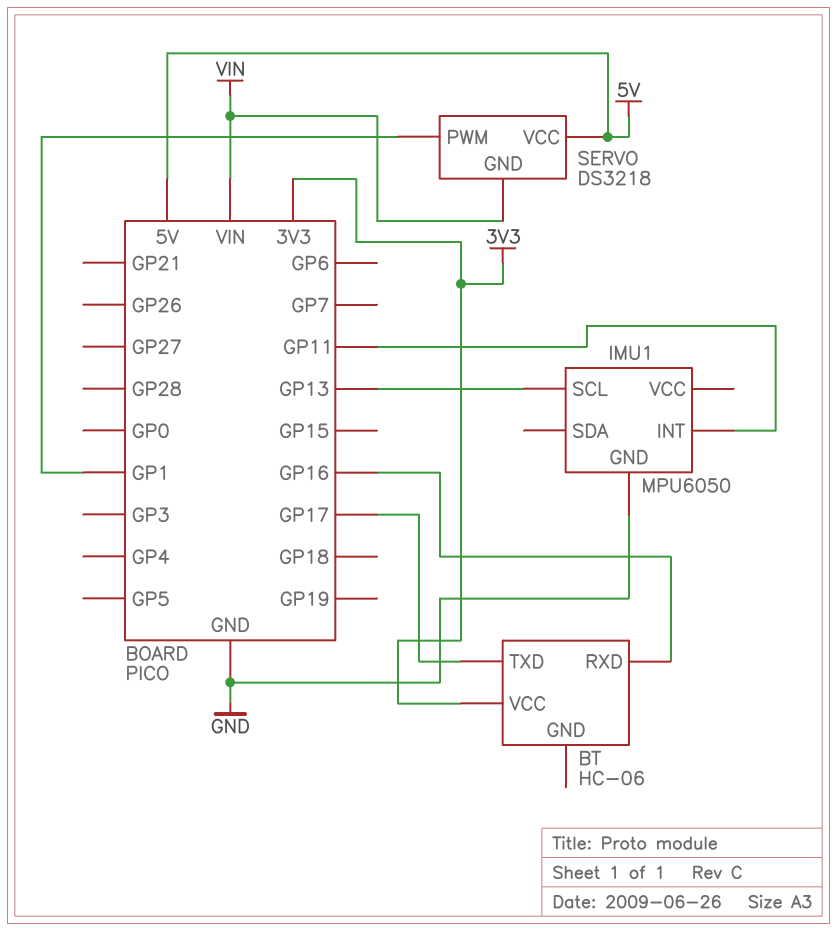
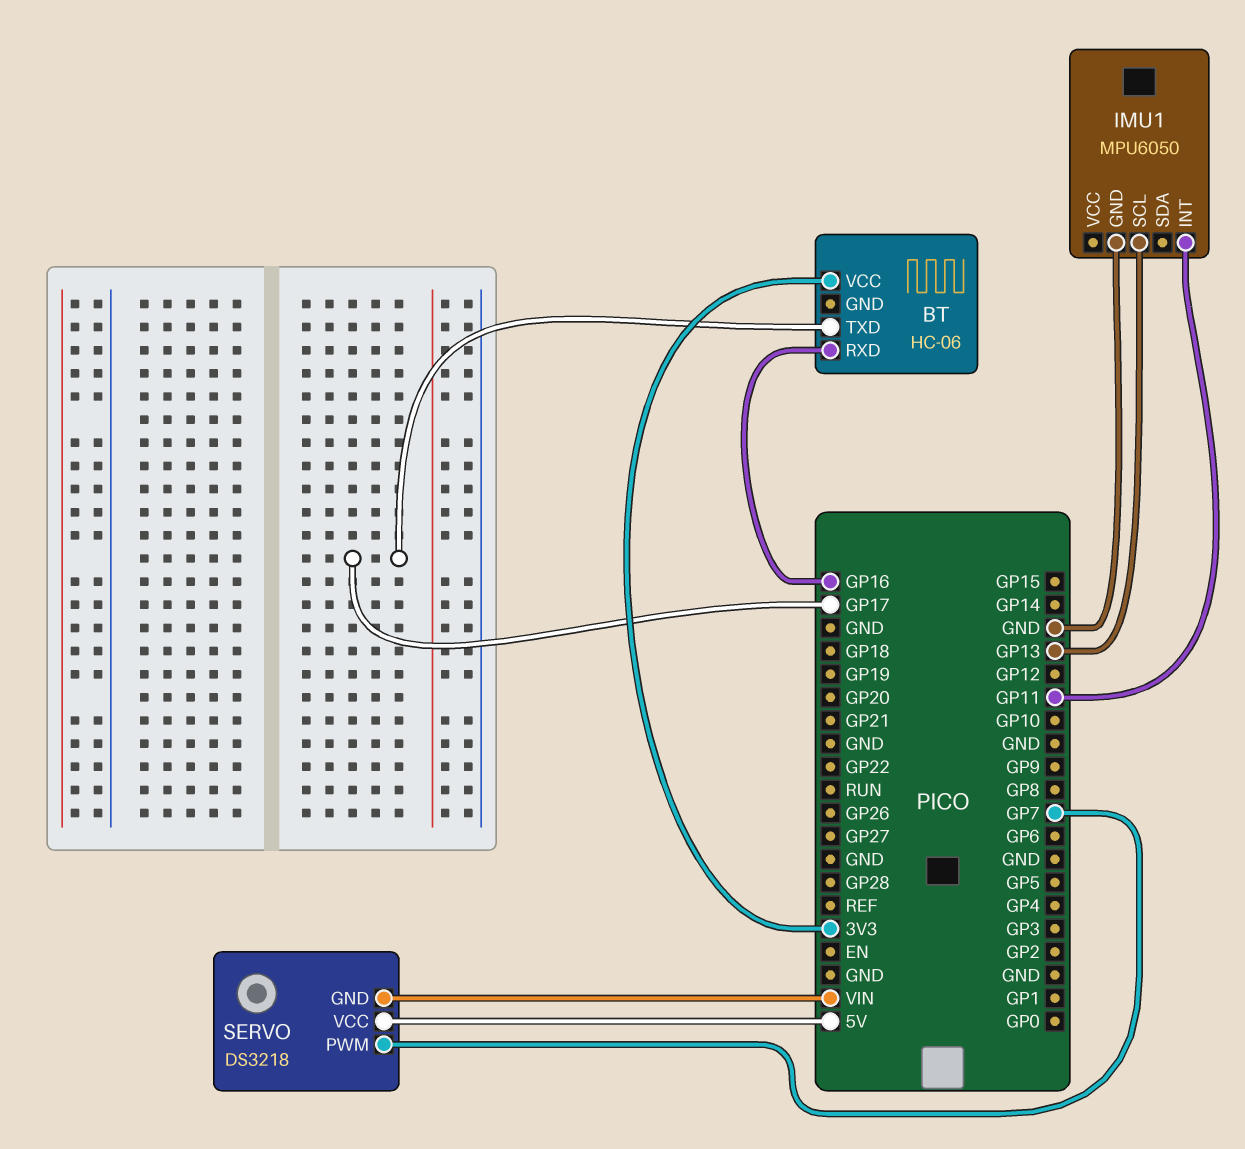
SERVO pin PWM: GP1 -> GP7

